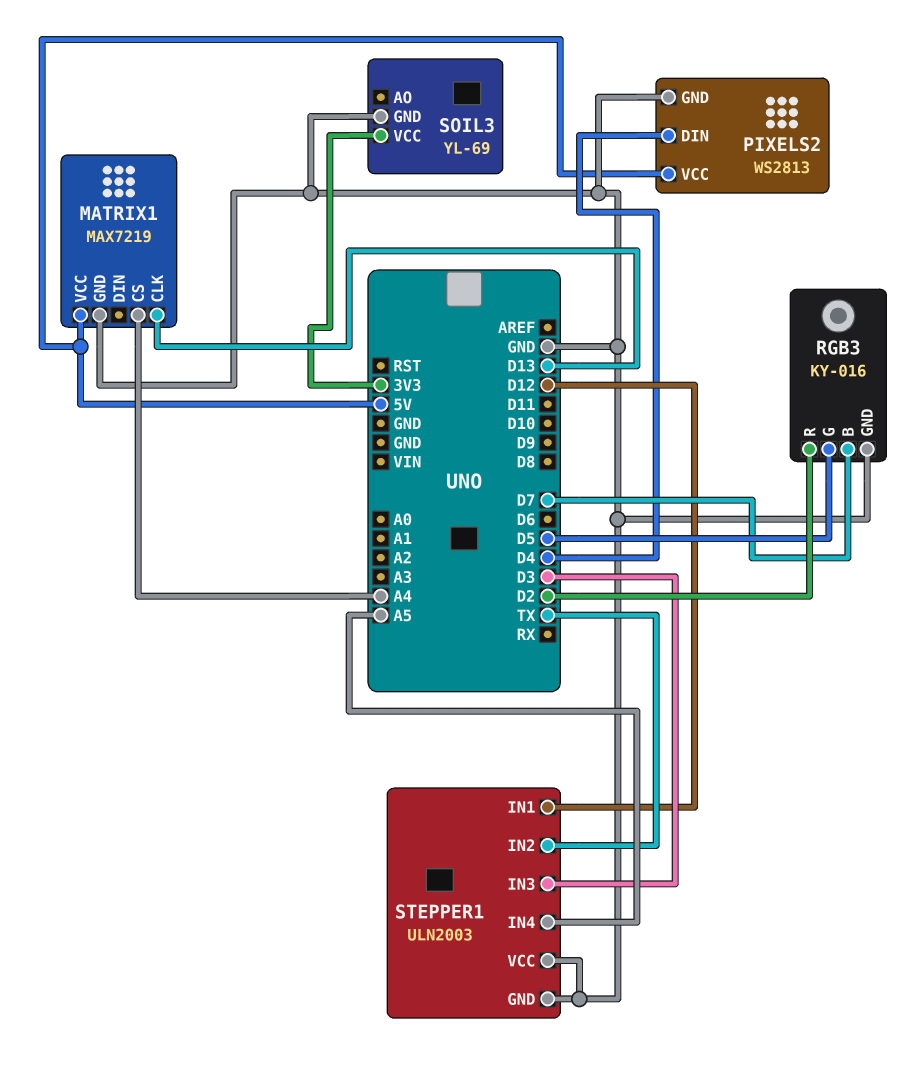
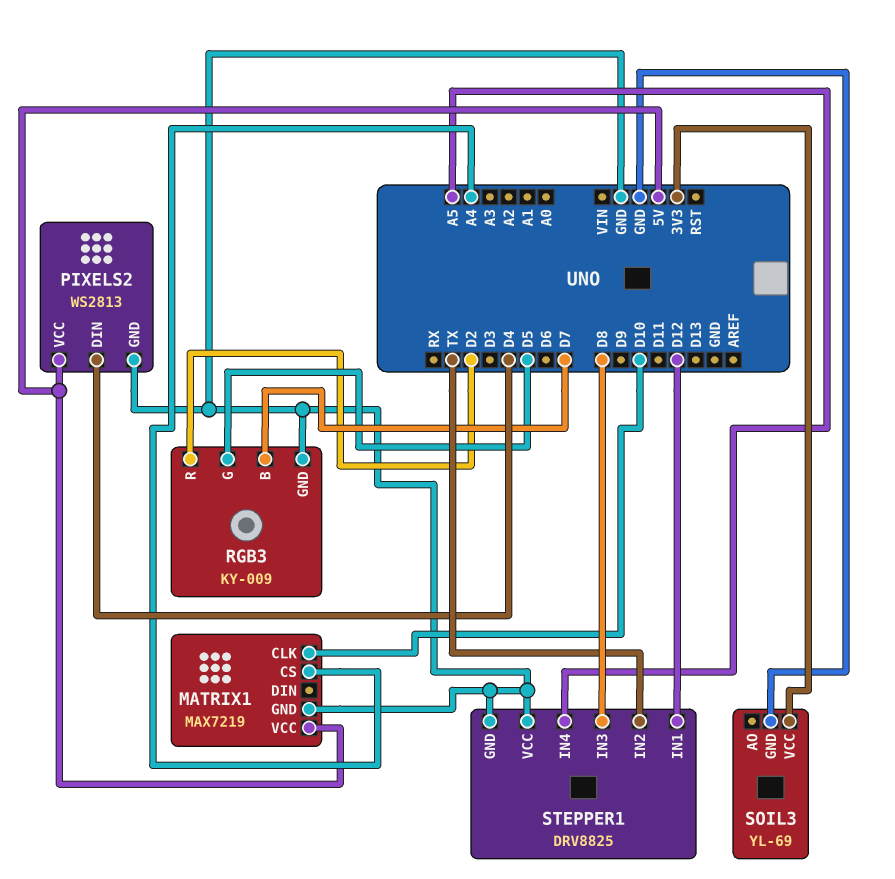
MATRIX1 pin CLK: D13 -> D10
RGB3: KY-016 -> KY-009
STEPPER1: ULN2003 -> DRV8825
STEPPER1 pin IN3: D3 -> D8

